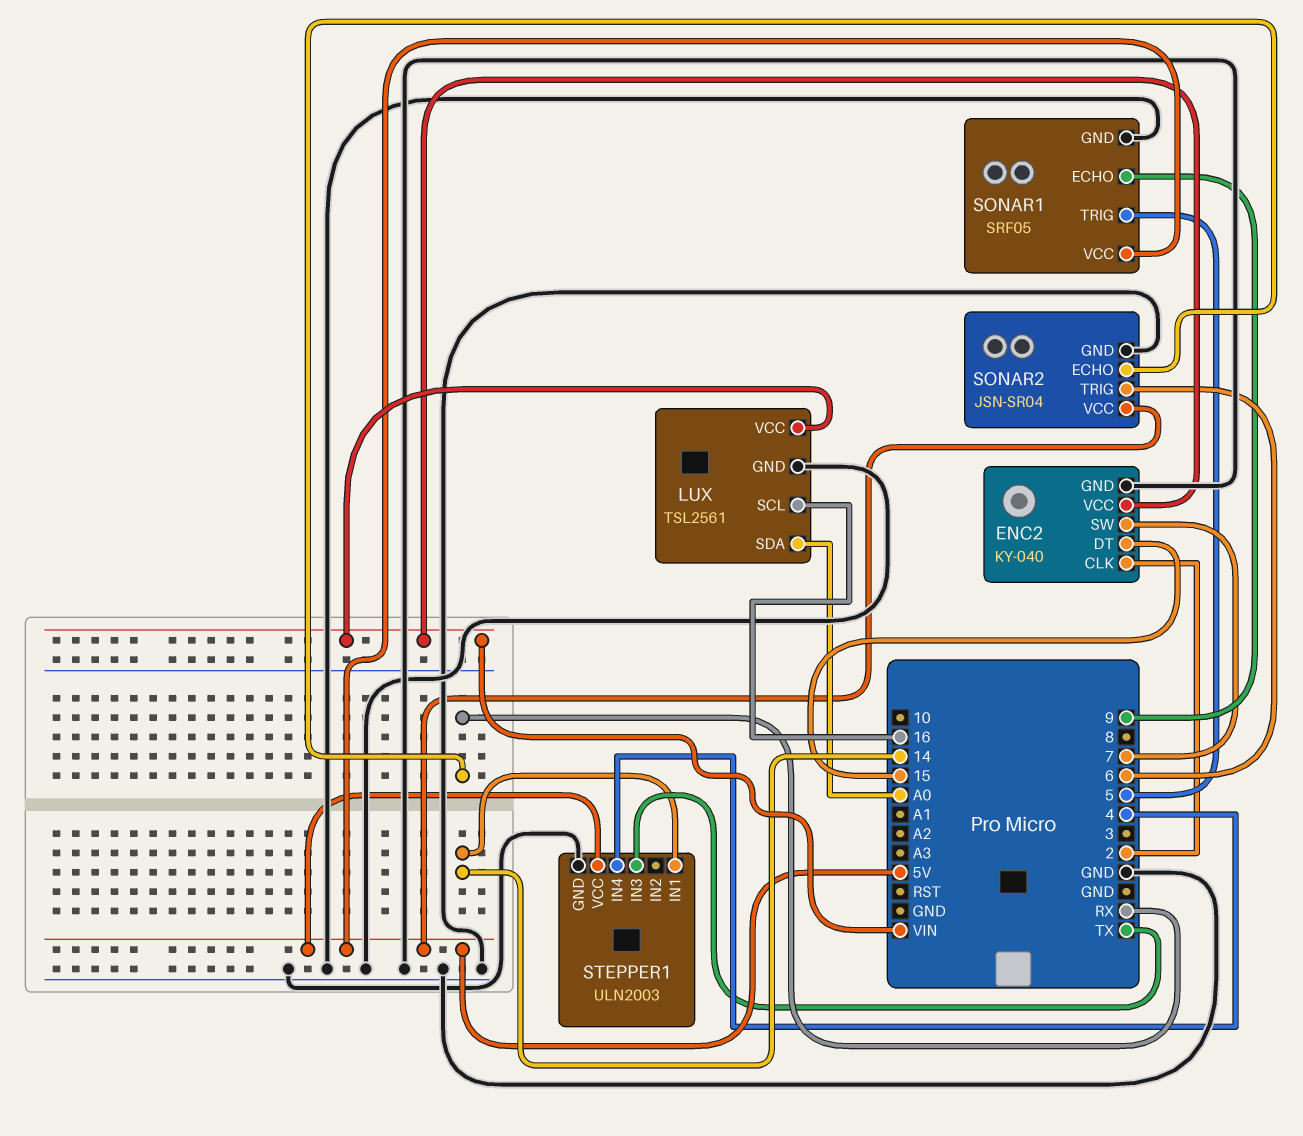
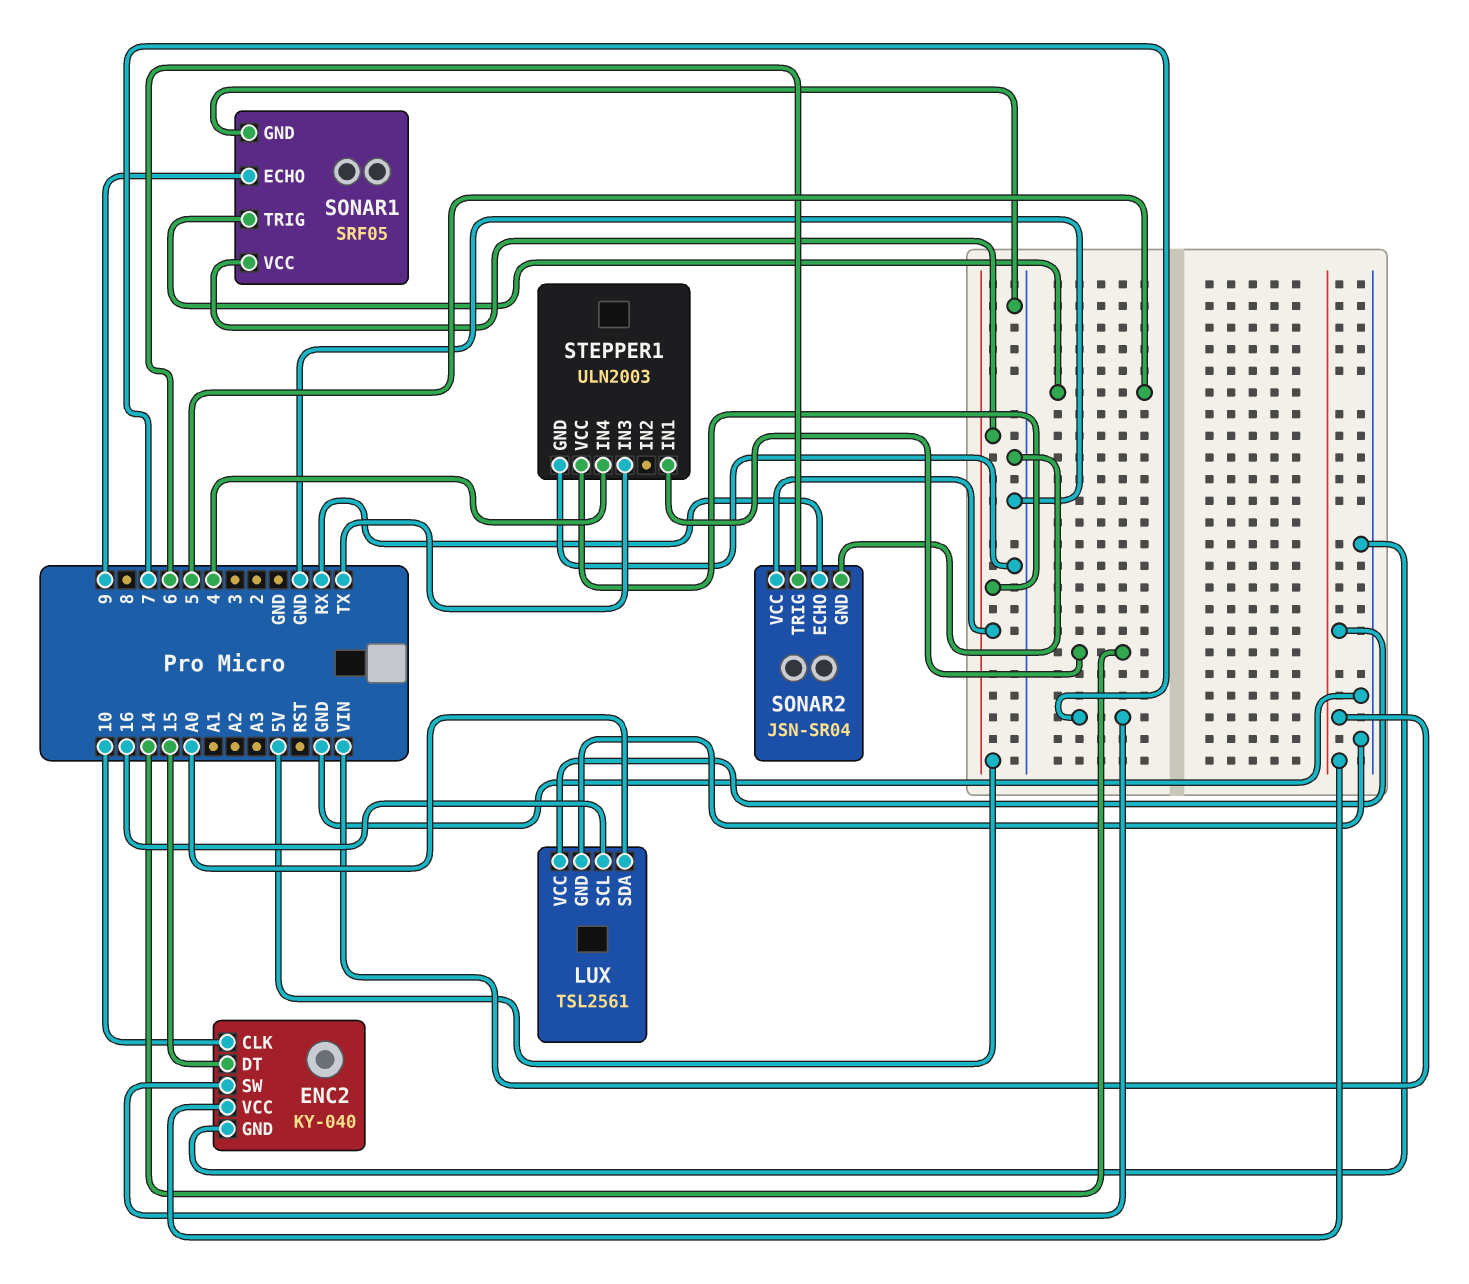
ENC2 pin CLK: 2 -> 10

